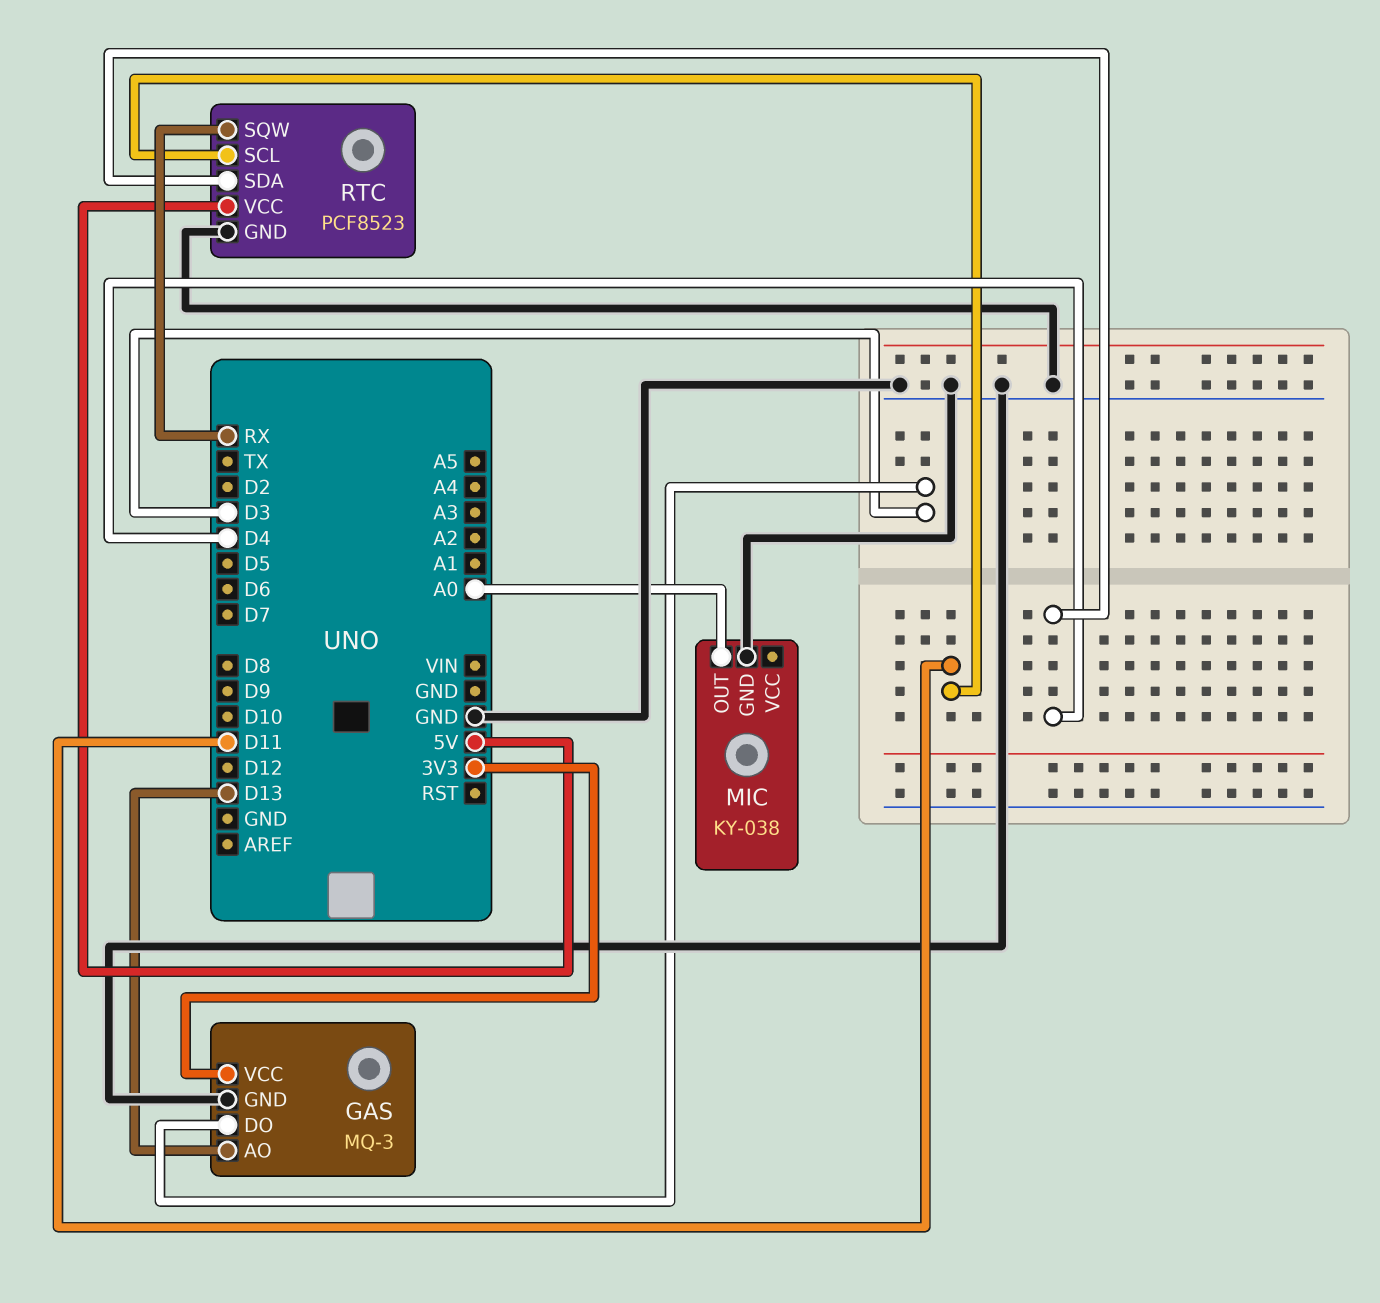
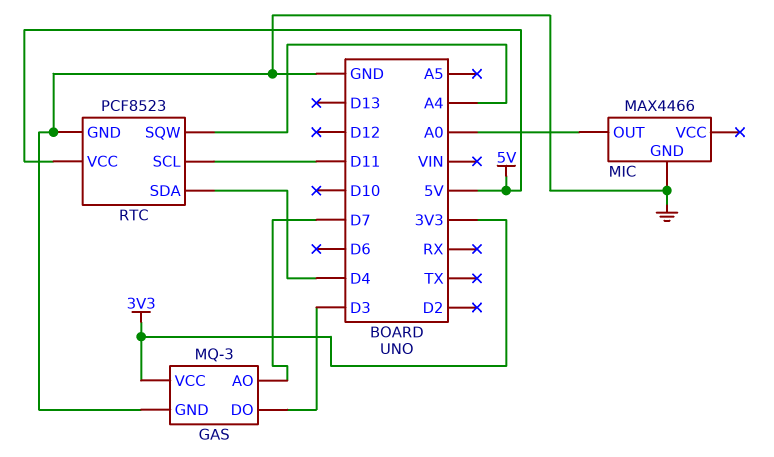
GAS pin AO: D13 -> D7
MIC: KY-038 -> MAX4466
RTC pin SQW: RX -> A4

